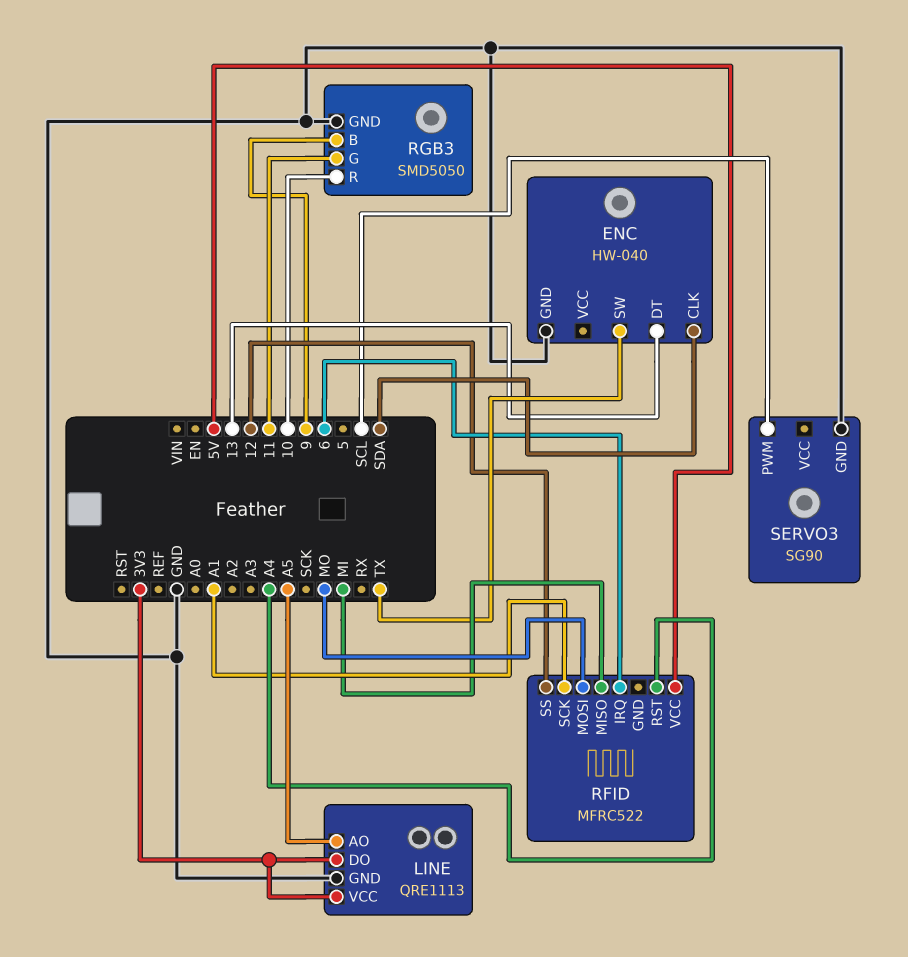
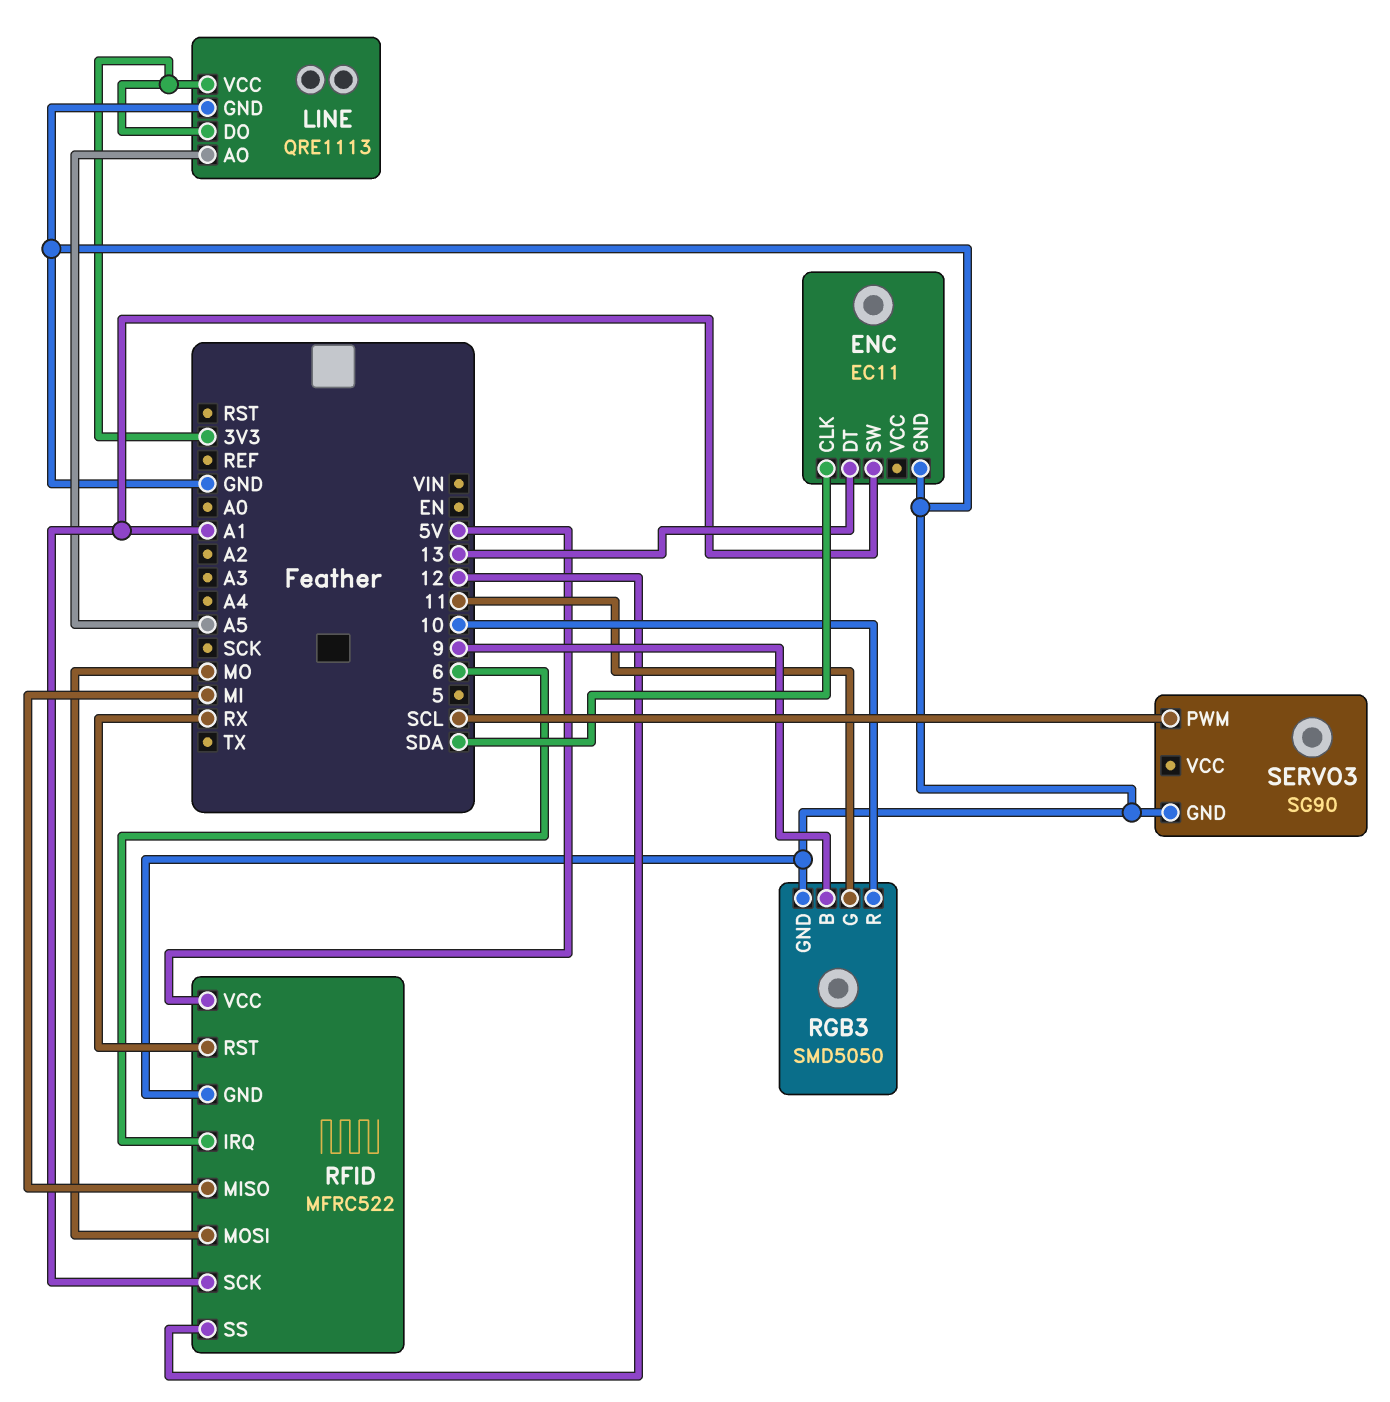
ENC: HW-040 -> EC11
ENC pin SW: TX -> A1
RFID pin GND: none -> GND
RFID pin RST: A4 -> RX

